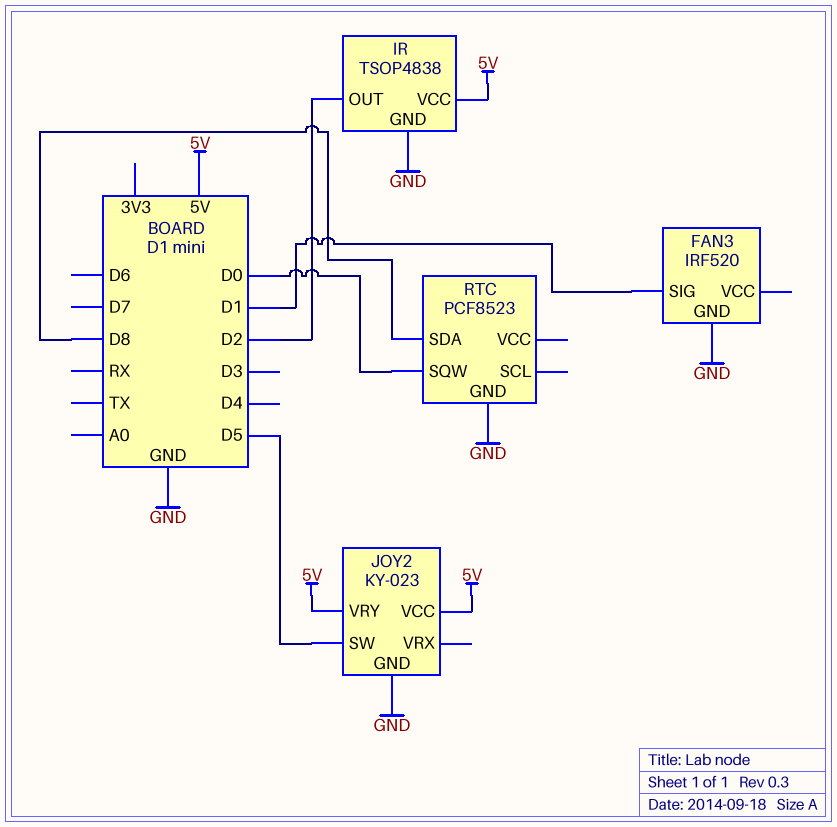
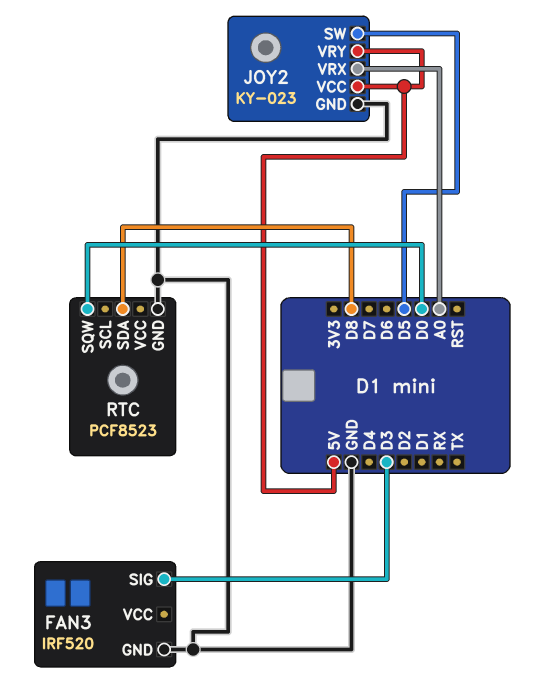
FAN3 pin SIG: D1 -> D3
IR: TSOP4838 -> none
IR pin GND: GND -> none
IR pin OUT: D2 -> none
IR pin VCC: 5V -> none
JOY2 pin VRX: none -> A0

